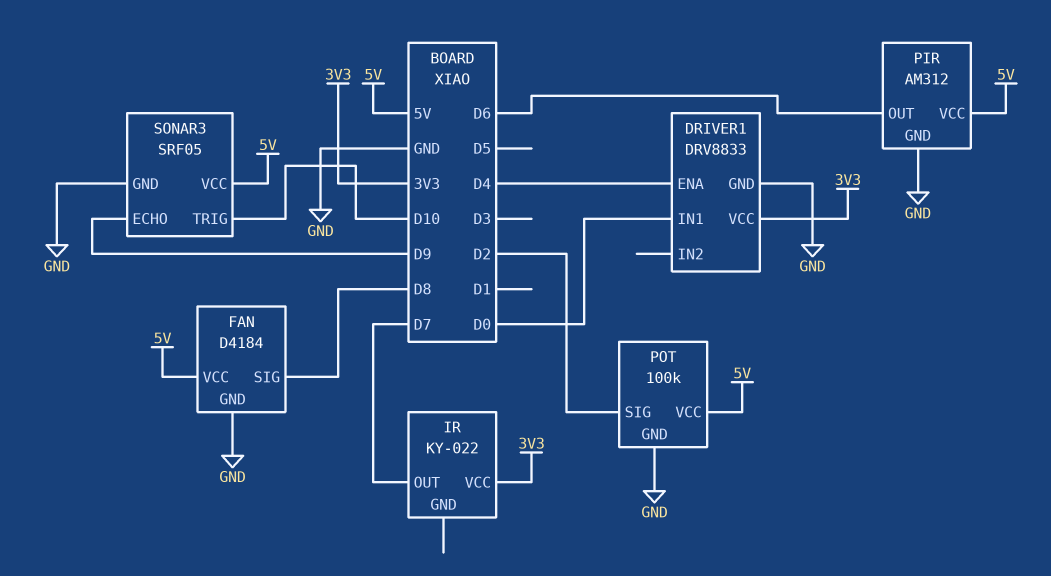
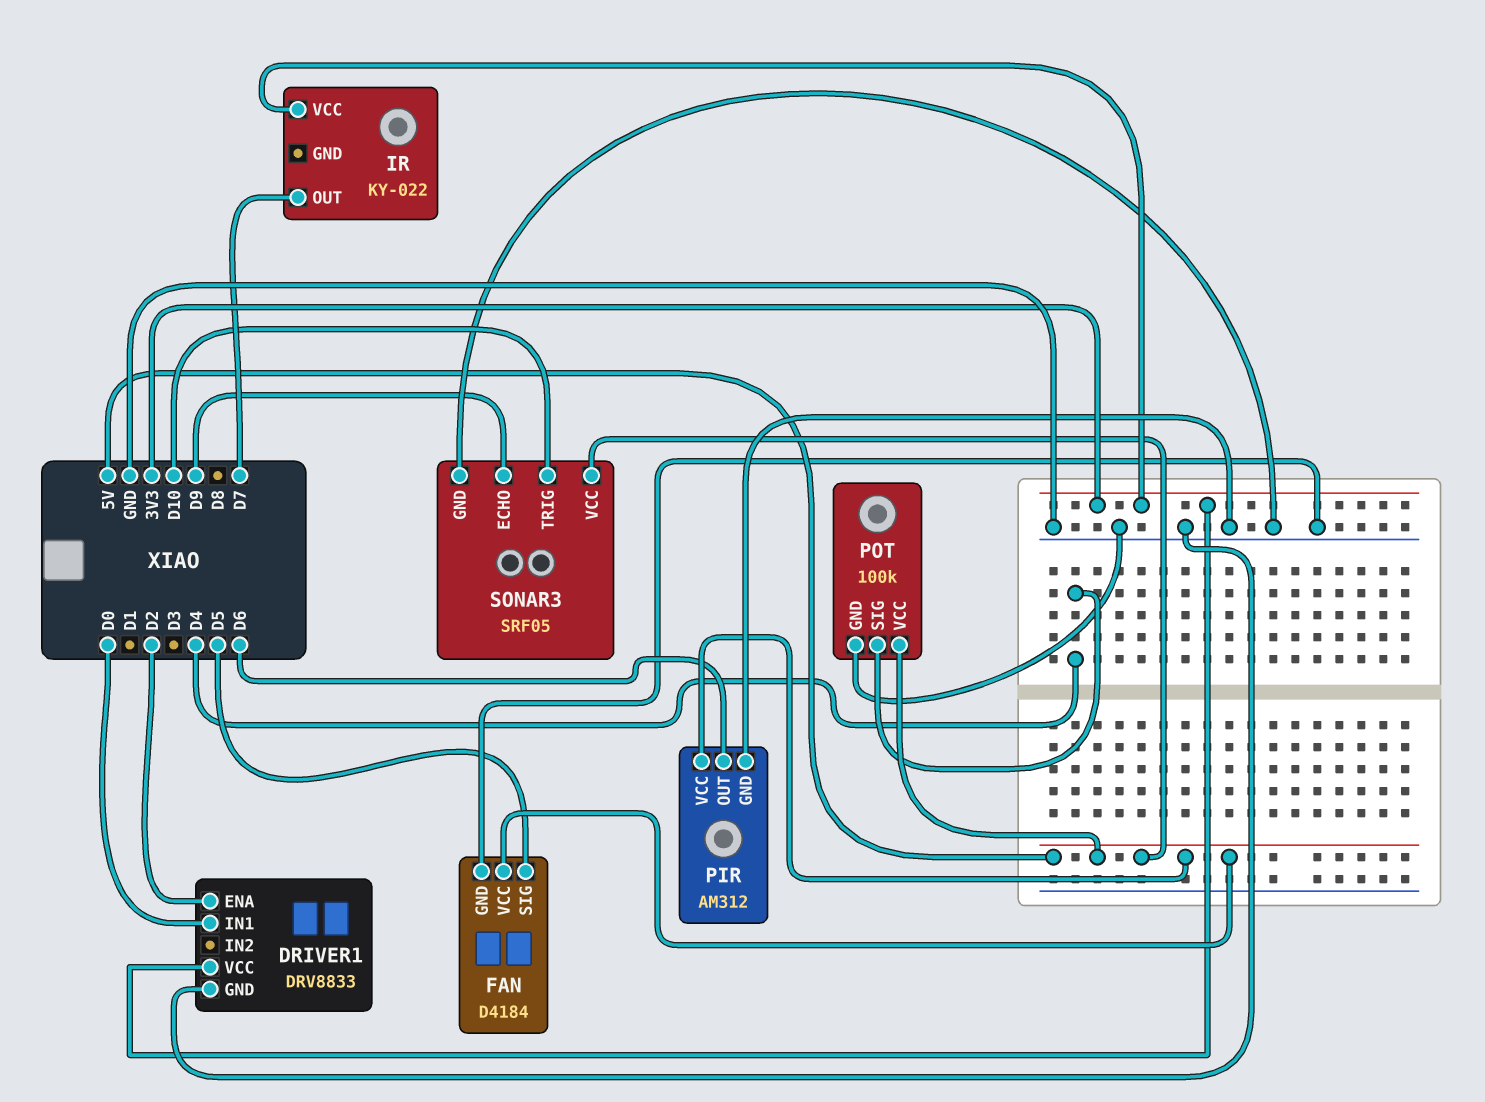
DRIVER1 pin ENA: D4 -> D2
FAN pin SIG: D8 -> D5
POT pin SIG: D2 -> D4

